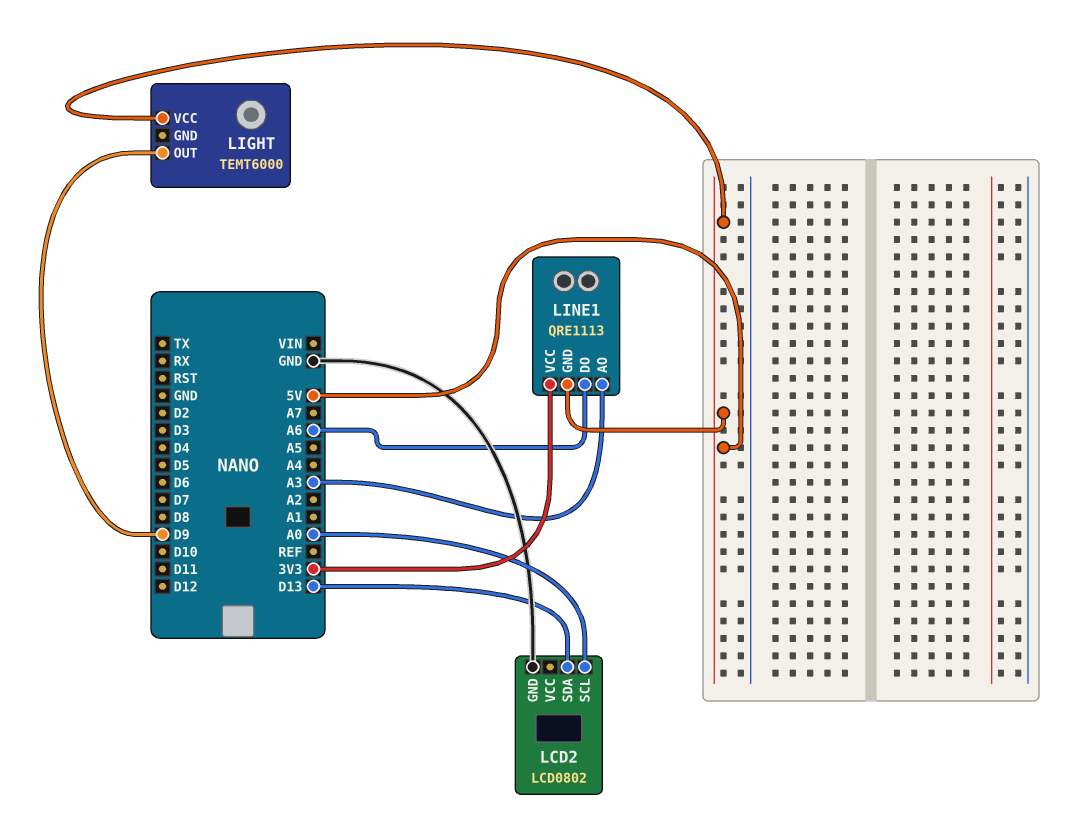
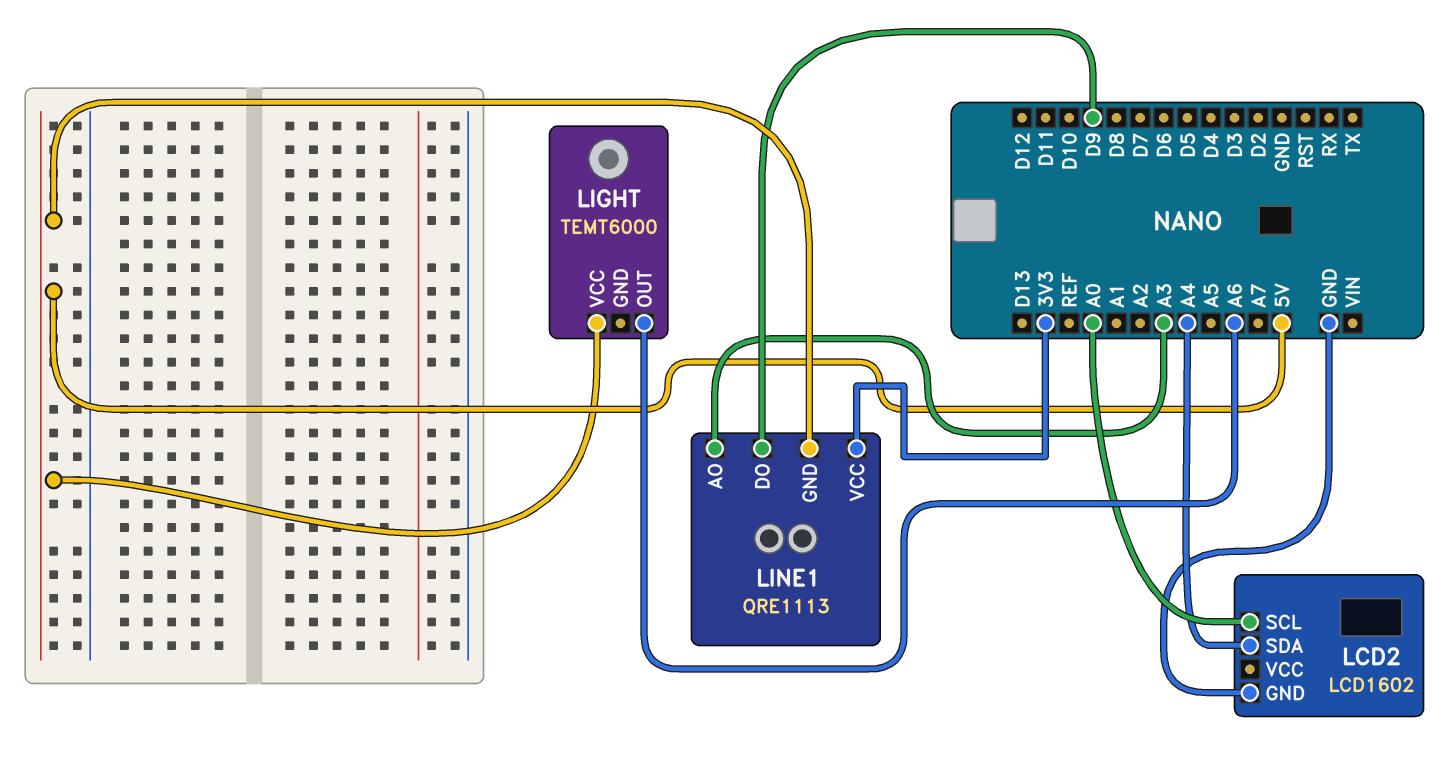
LCD2: LCD0802 -> LCD1602
LCD2 pin SDA: D13 -> A4
LIGHT pin OUT: D9 -> A6
LINE1 pin DO: A6 -> D9

